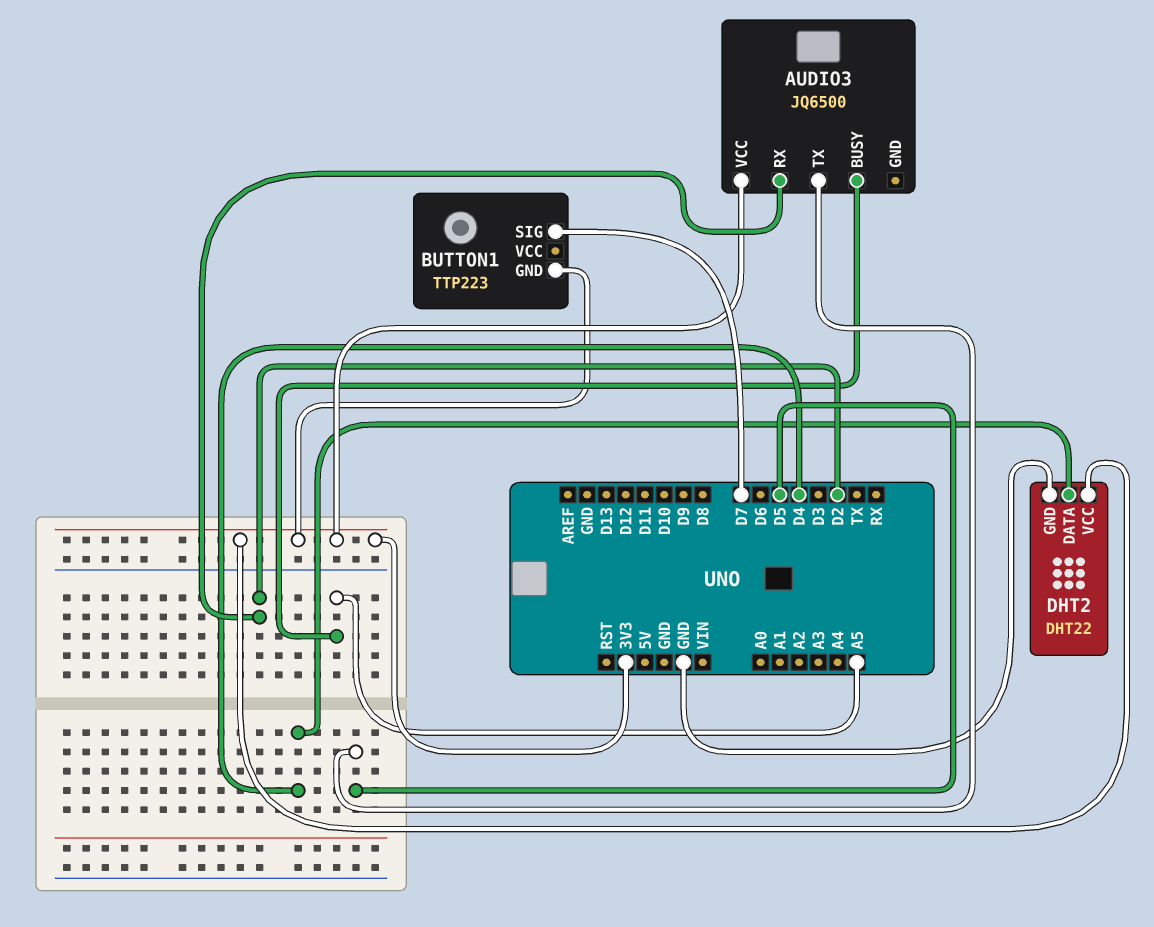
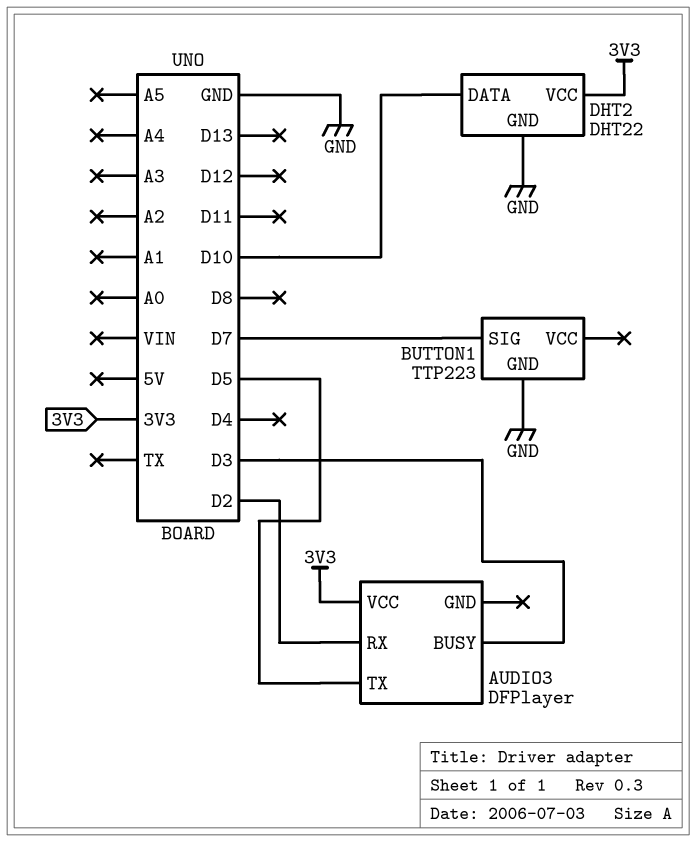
AUDIO3: JQ6500 -> DFPlayer
AUDIO3 pin BUSY: A5 -> D3
BUTTON1 pin GND: 3V3 -> GND
DHT2 pin DATA: D4 -> D10

